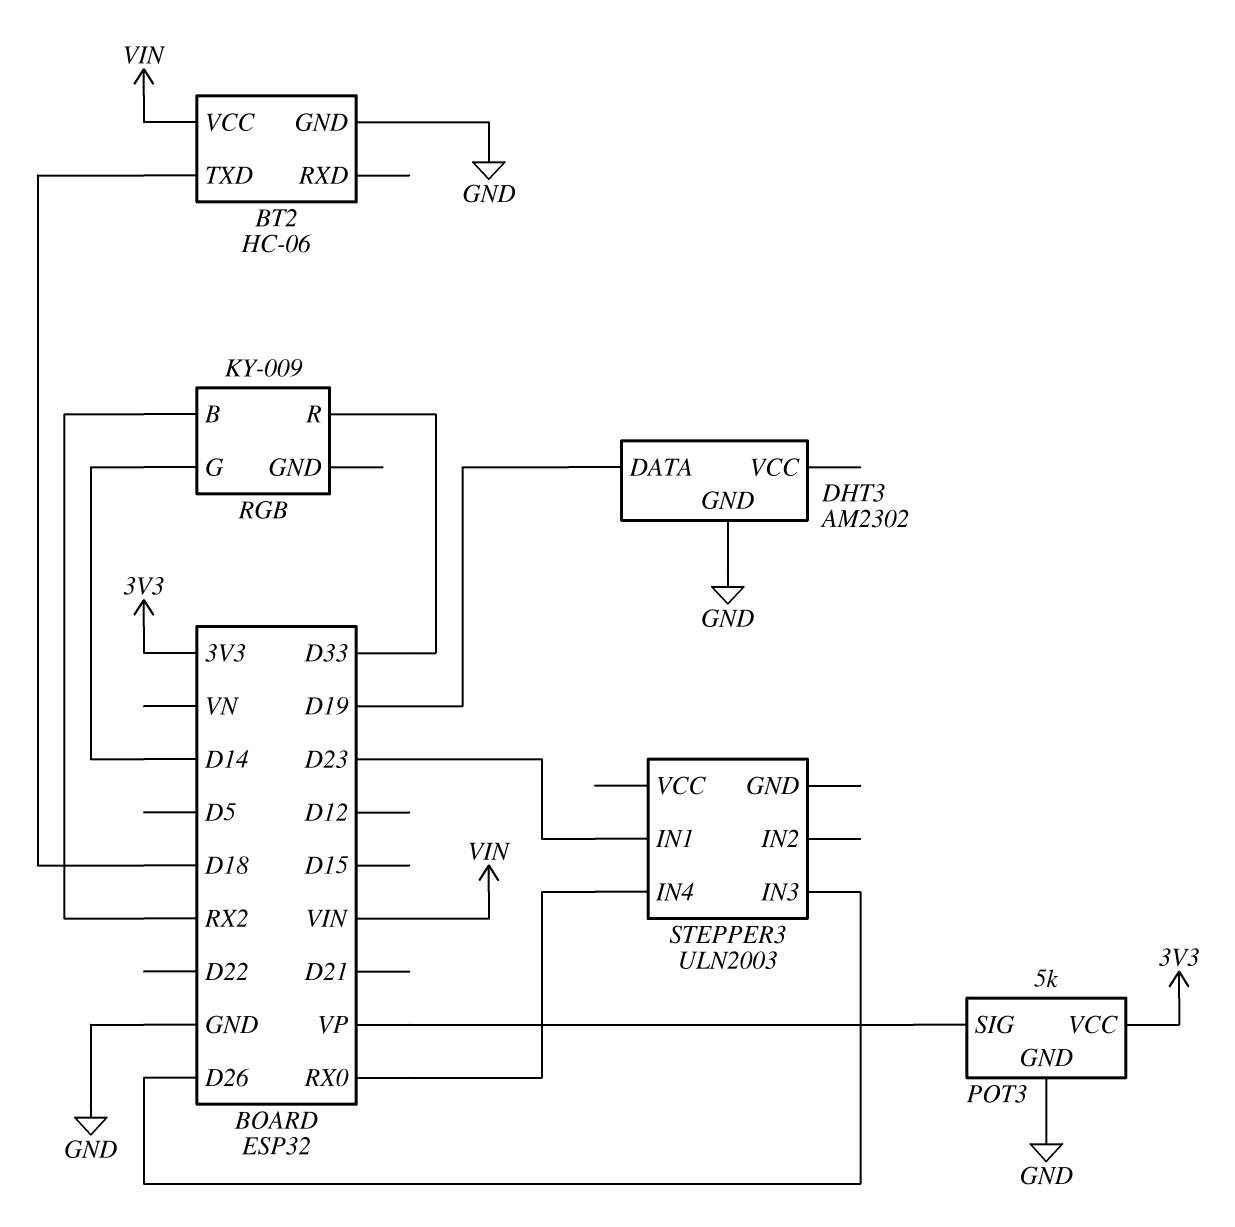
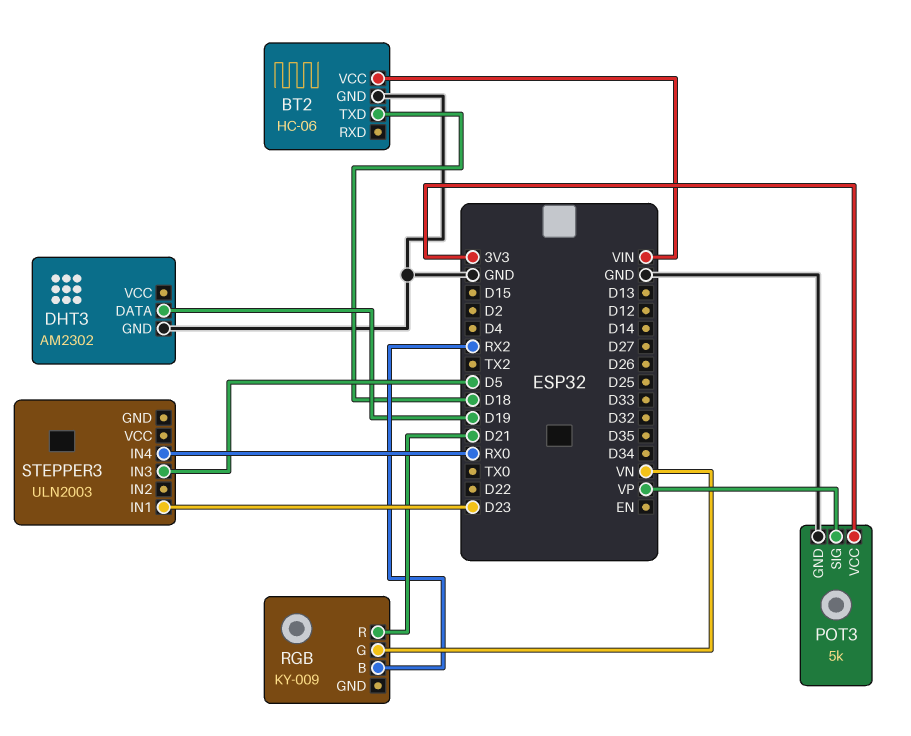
RGB pin G: D14 -> VN
RGB pin R: D33 -> D21
STEPPER3 pin IN3: D26 -> D5

